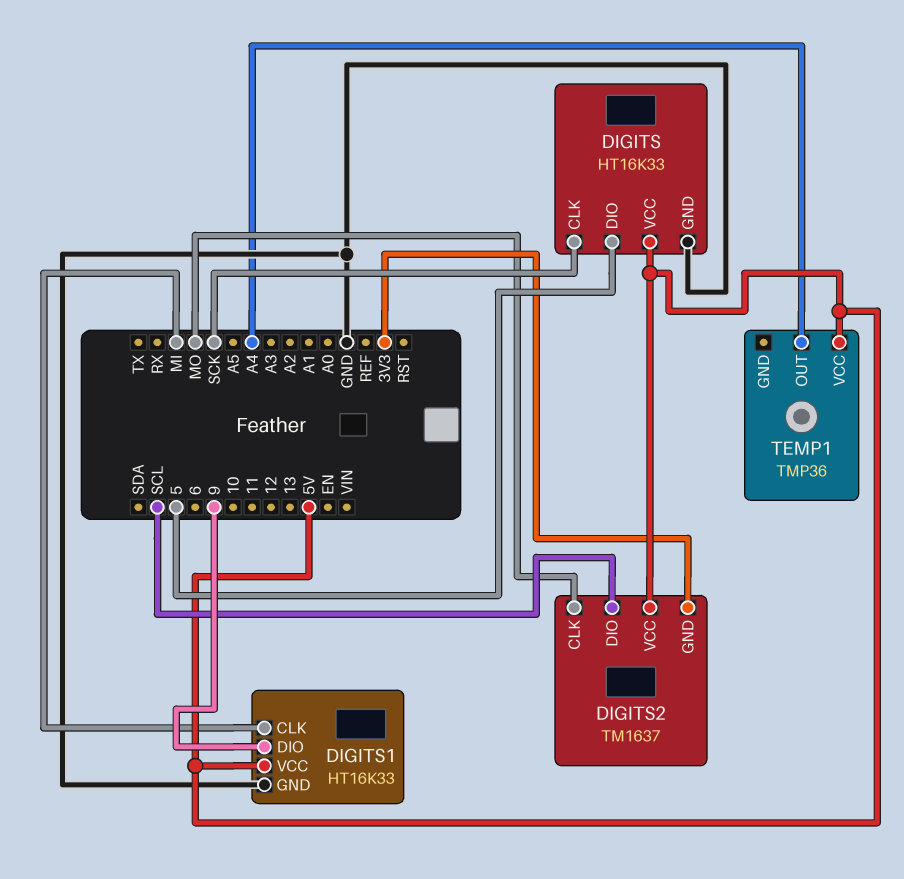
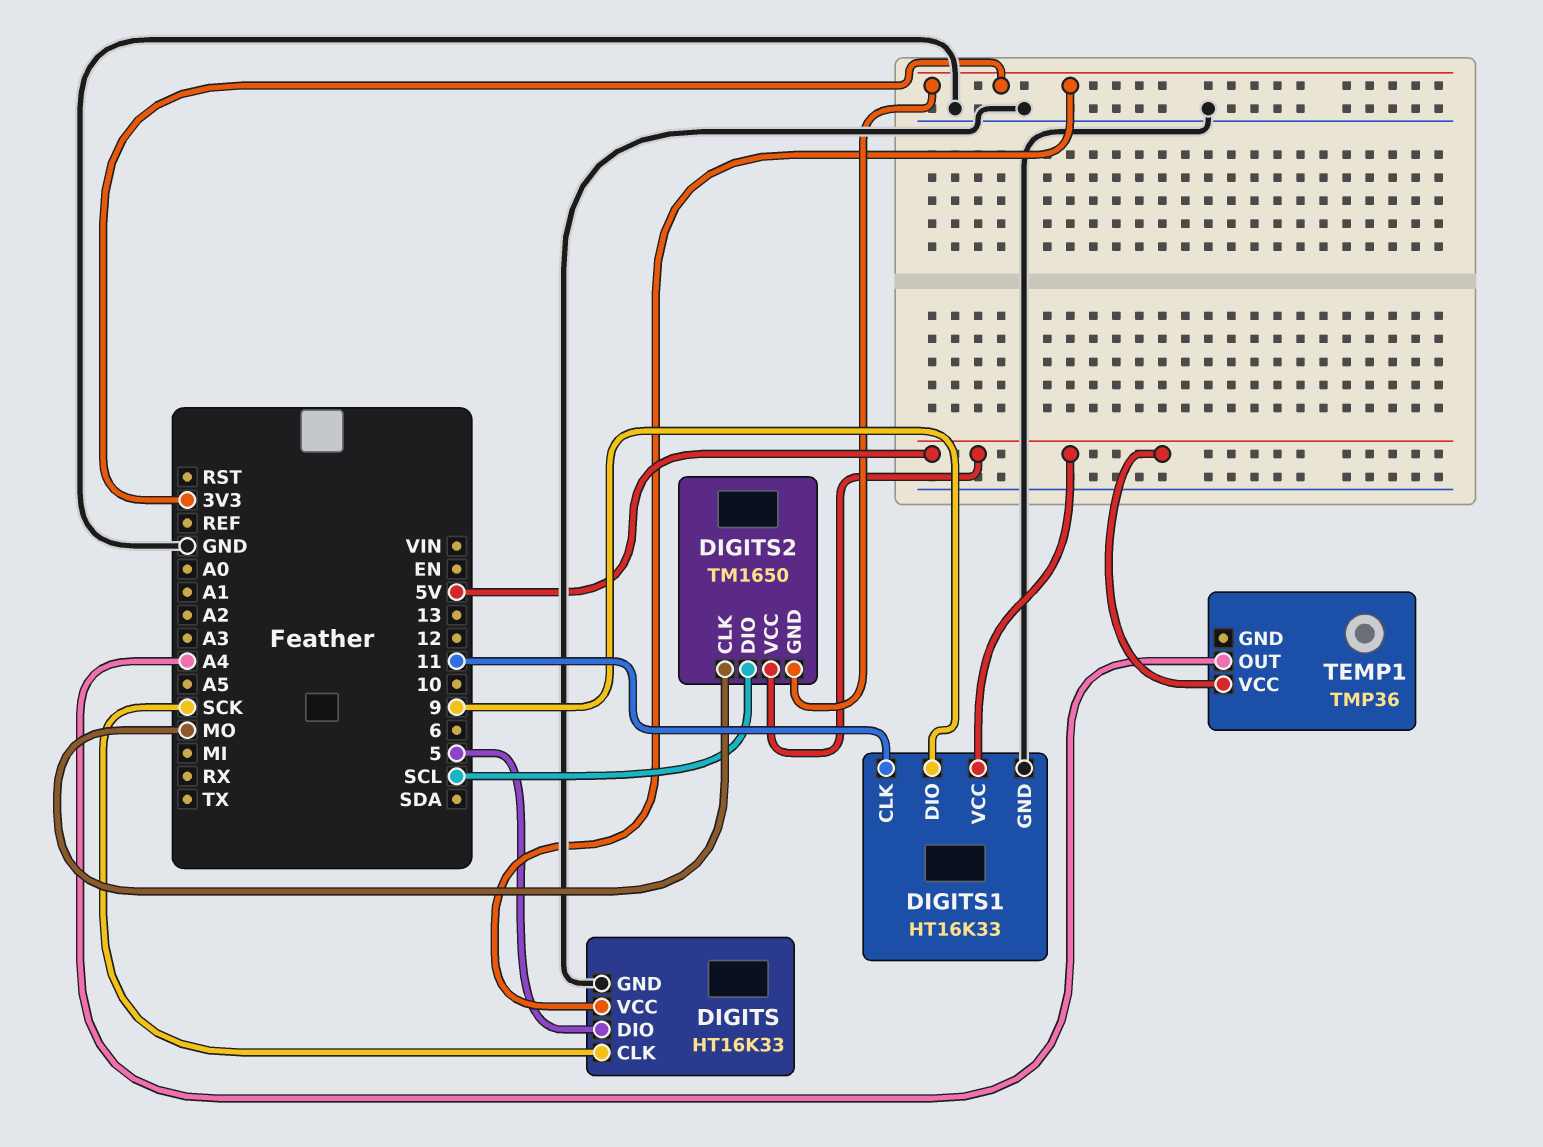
DIGITS pin VCC: 5V -> 3V3
DIGITS1 pin CLK: MI -> 11
DIGITS2: TM1637 -> TM1650

